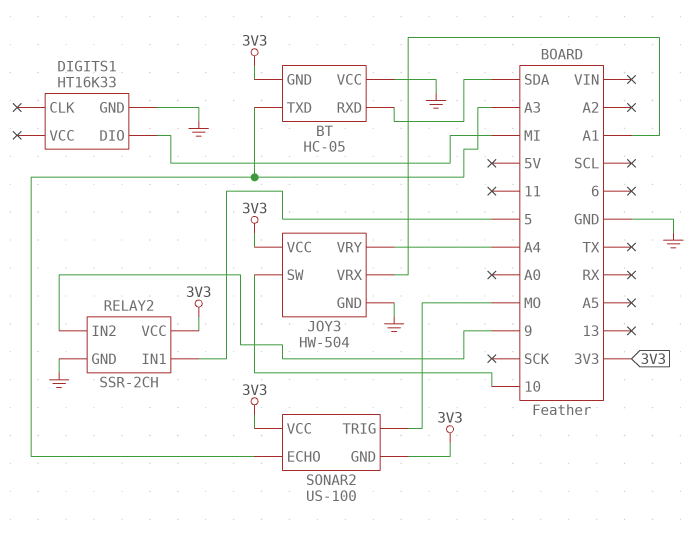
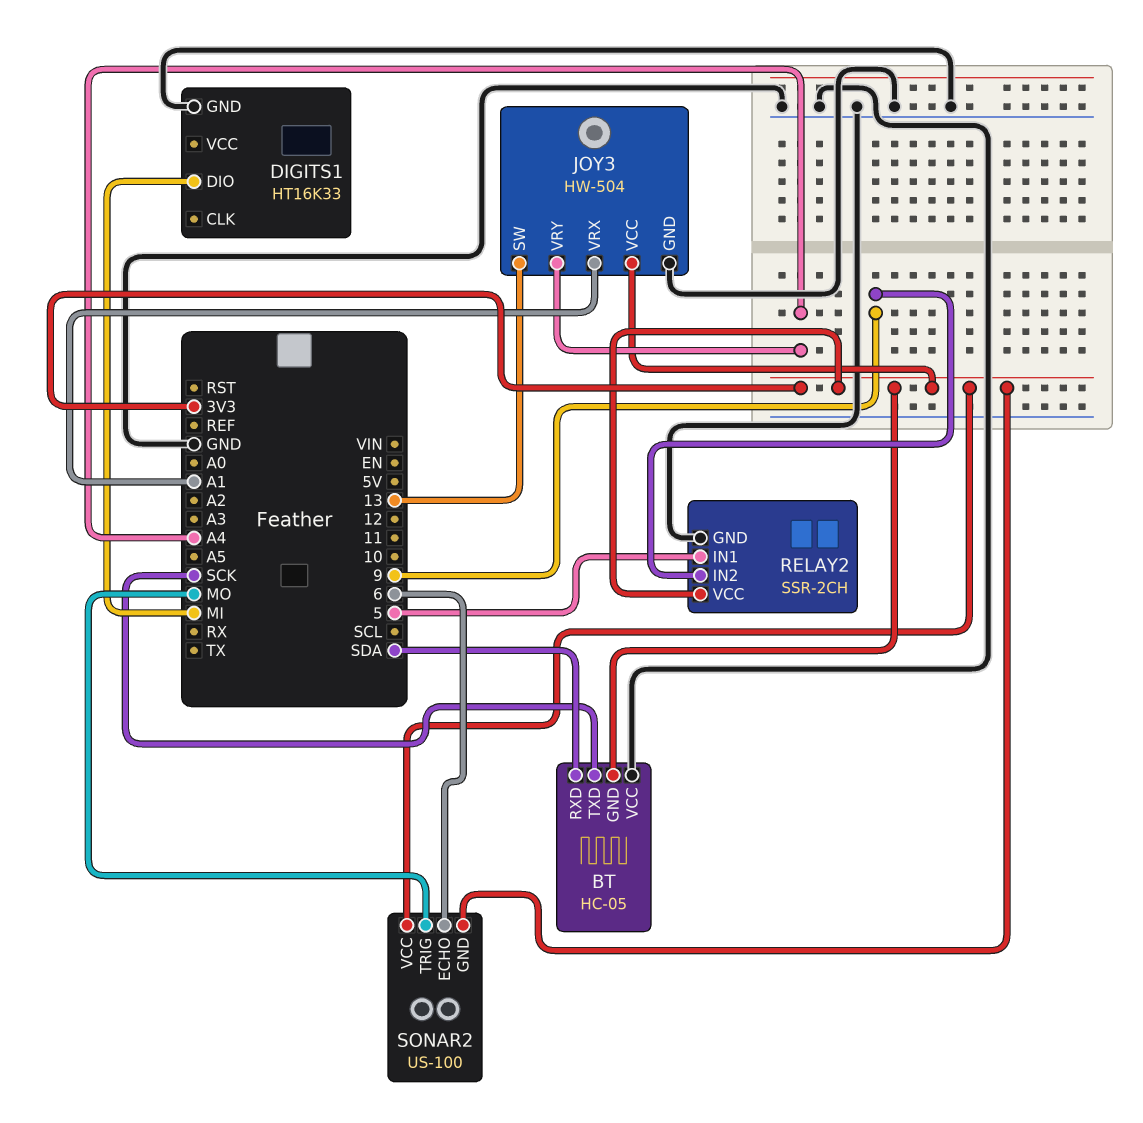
BT pin TXD: A3 -> SCK
JOY3 pin SW: 10 -> 13
SONAR2 pin ECHO: A3 -> 6

